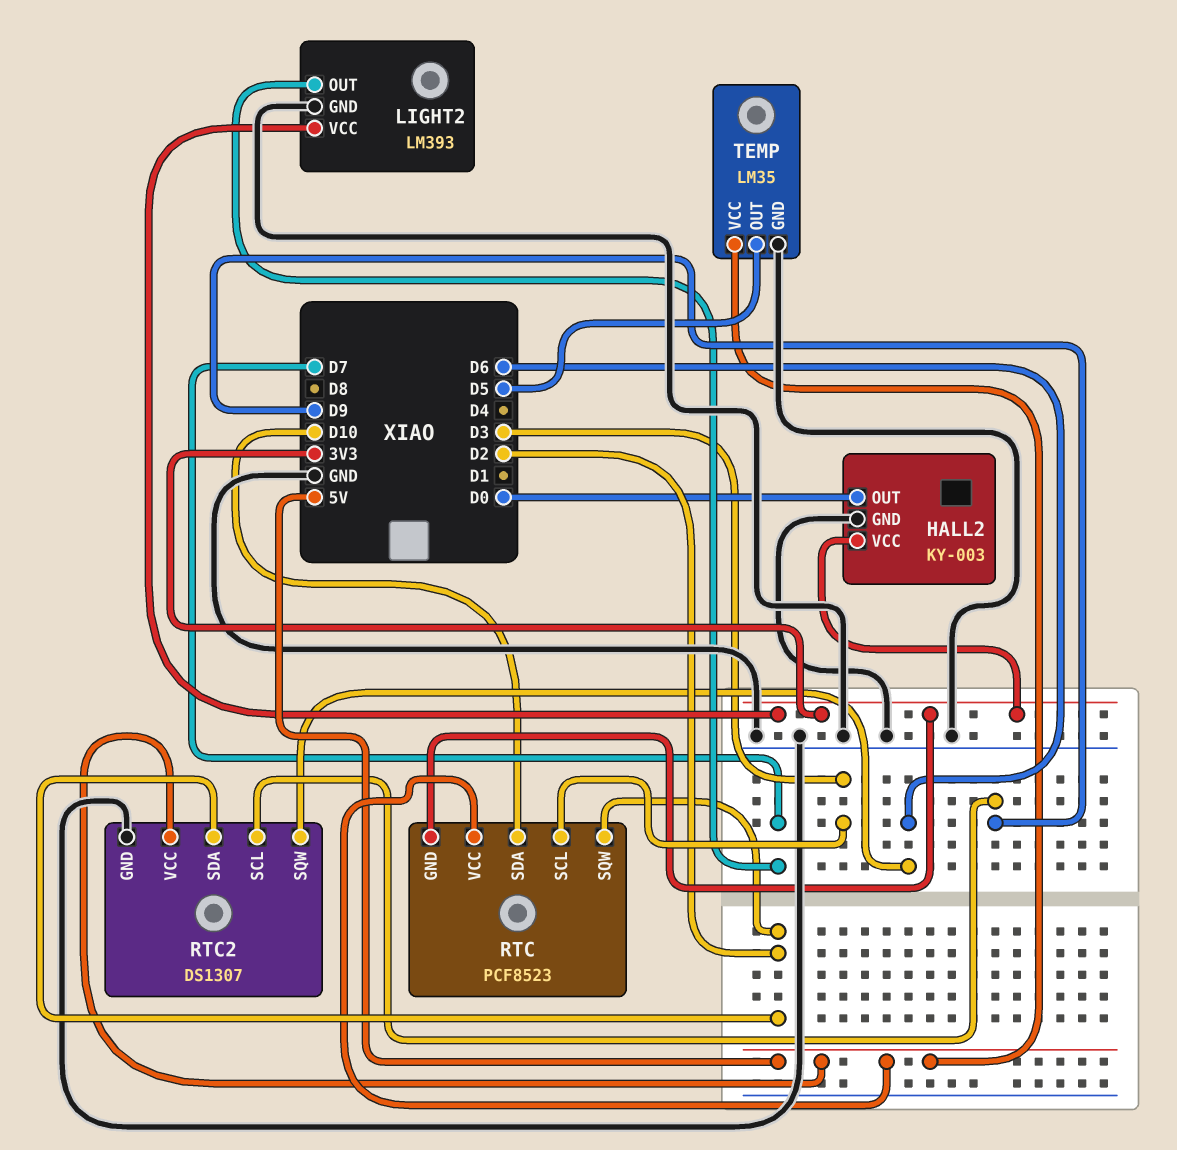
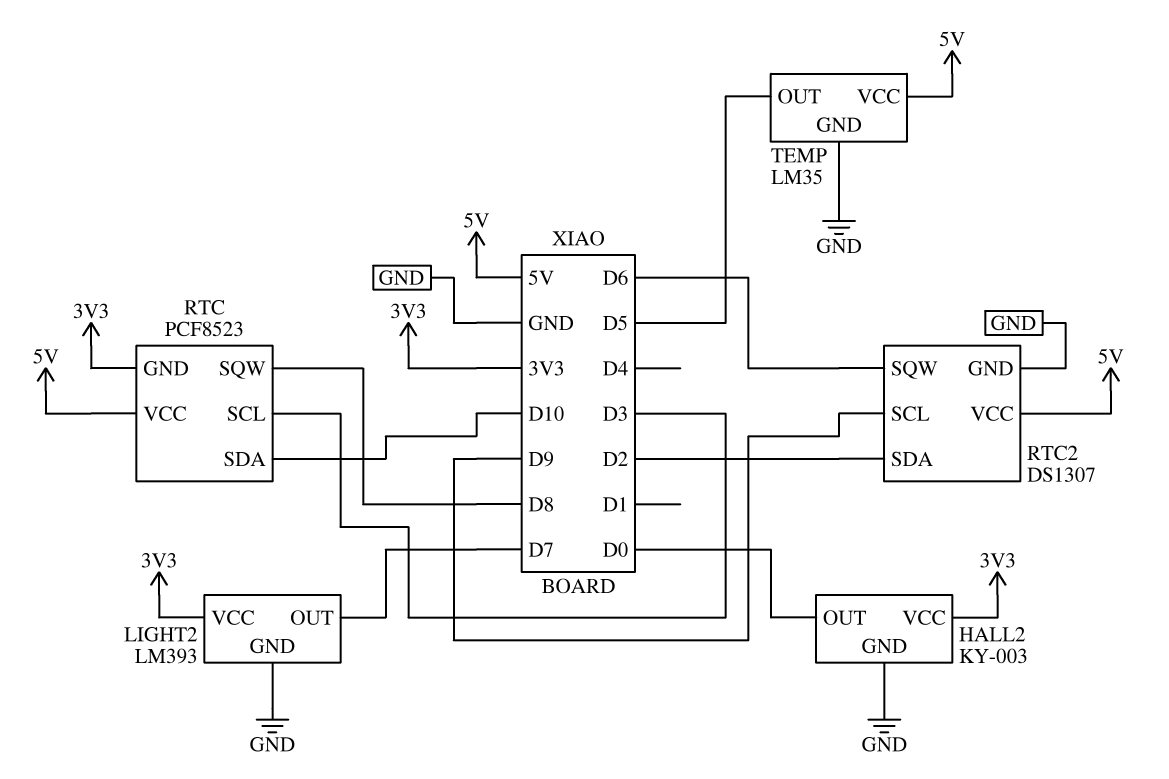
RTC pin SQW: D2 -> D8

